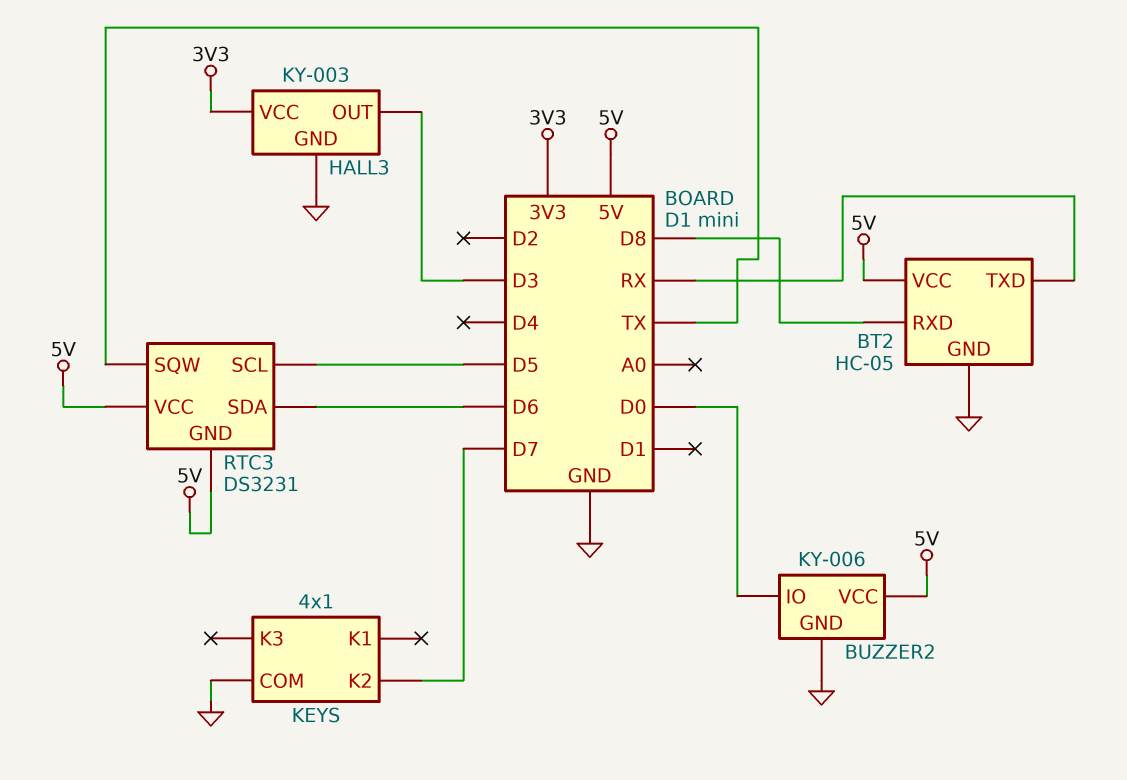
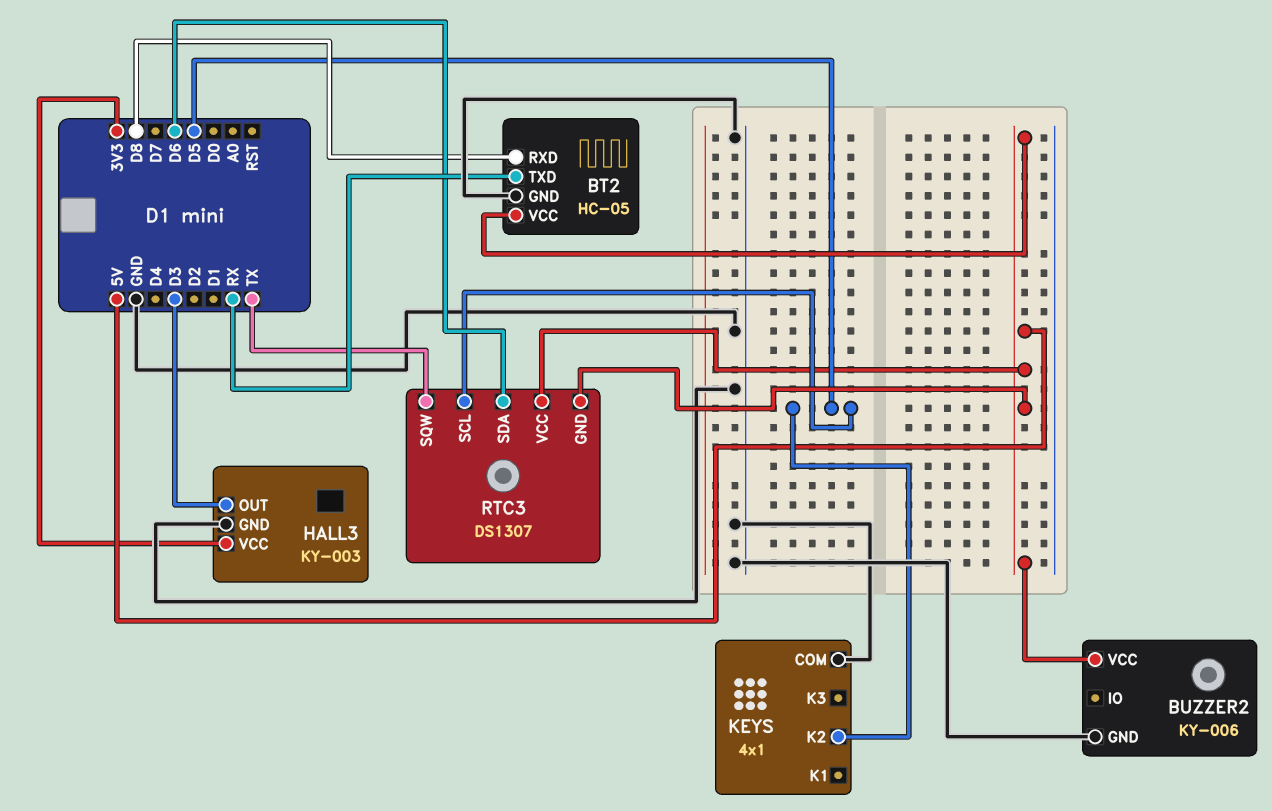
BUZZER2 pin IO: D0 -> none
KEYS pin K2: D7 -> D5
RTC3: DS3231 -> DS1307

